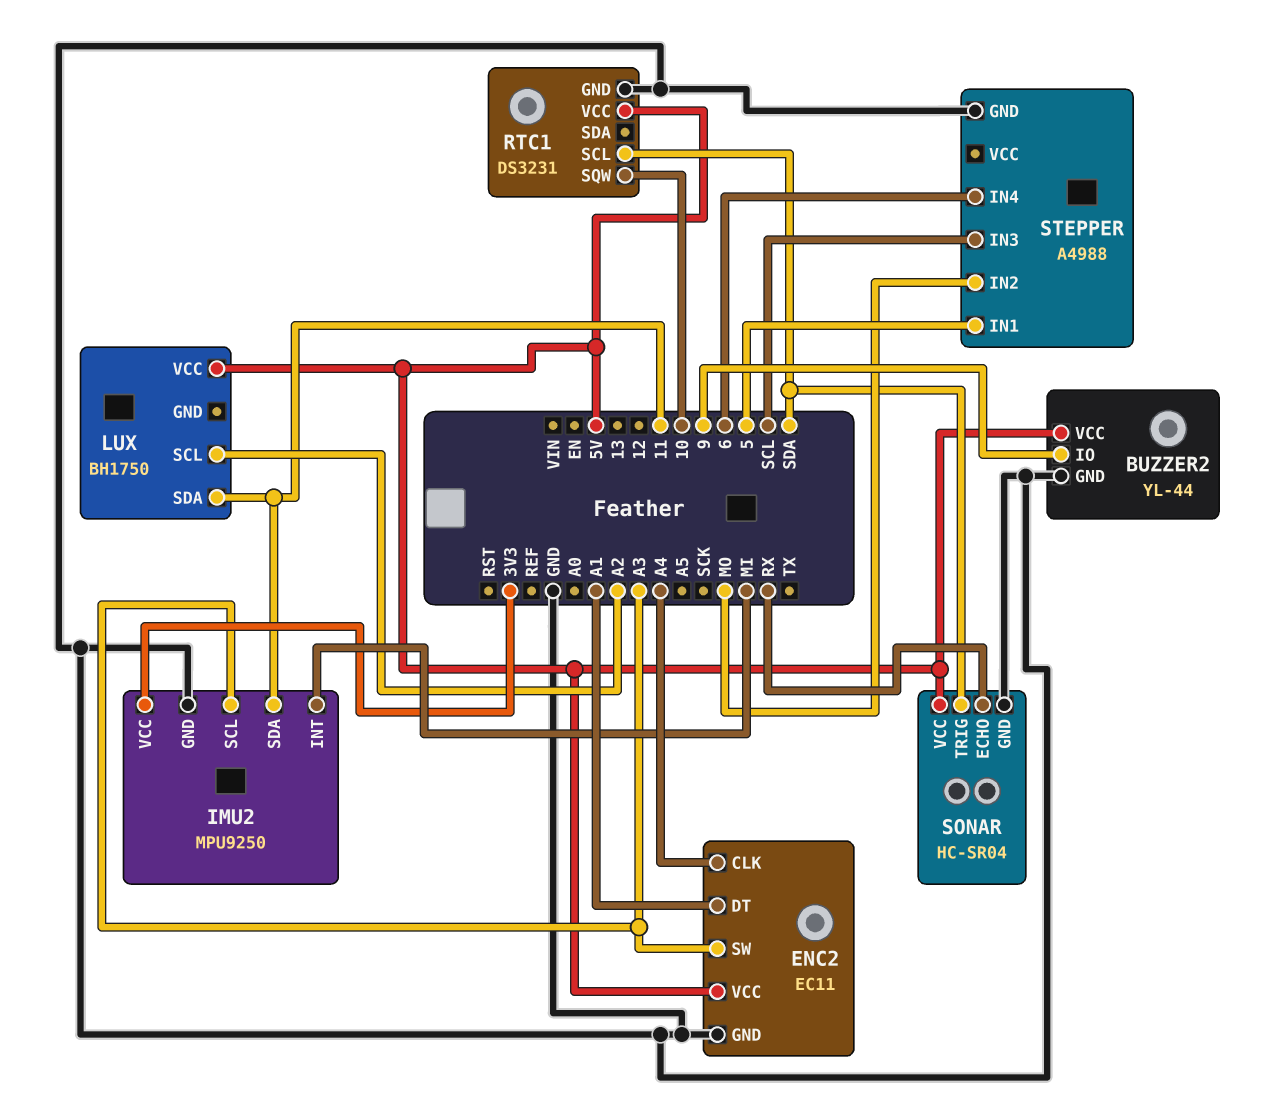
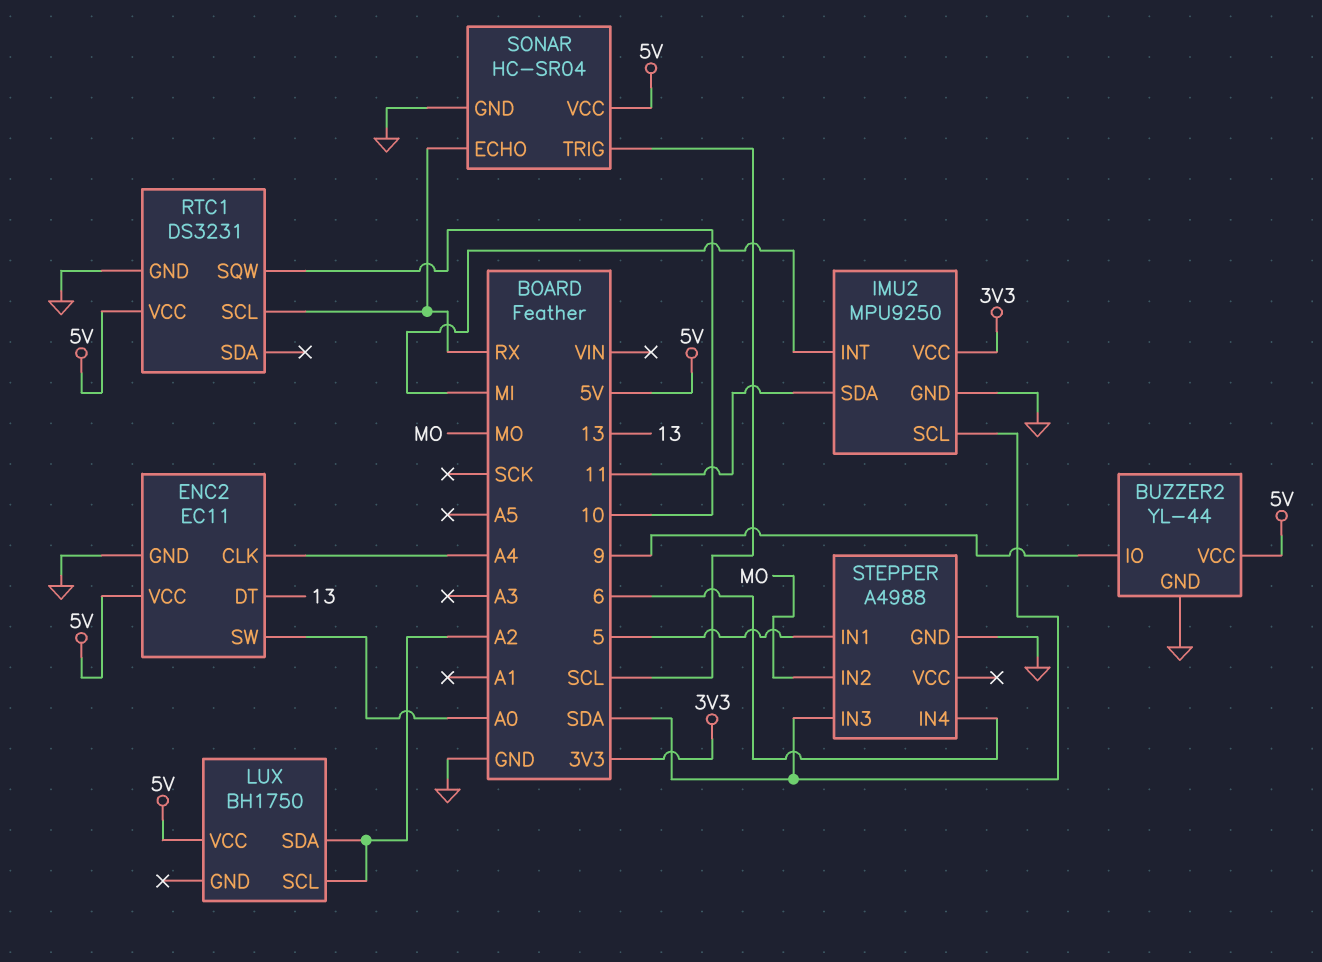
ENC2 pin DT: A1 -> 13
ENC2 pin SW: A3 -> A0
IMU2 pin SCL: A3 -> SDA
LUX pin SDA: 11 -> A2
RTC1 pin SCL: SDA -> RX
SONAR pin TRIG: SDA -> SCL
STEPPER pin IN3: SCL -> SDA

